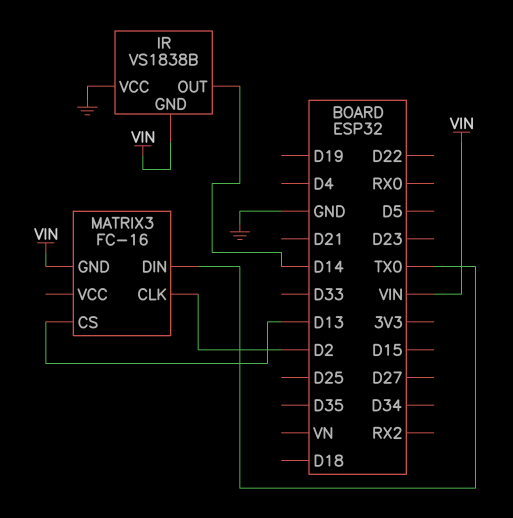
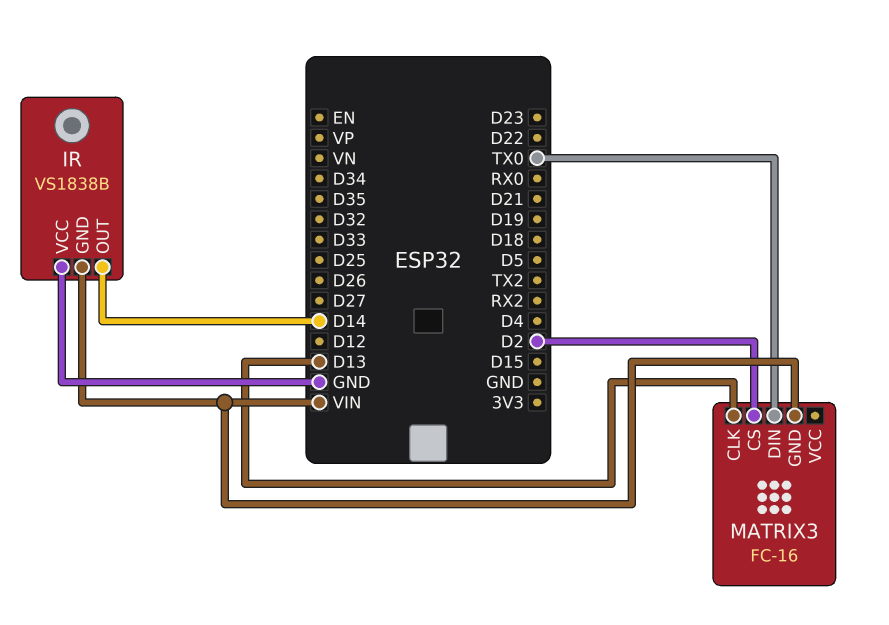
MATRIX3 pin CLK: D2 -> D13
MATRIX3 pin CS: D13 -> D2

